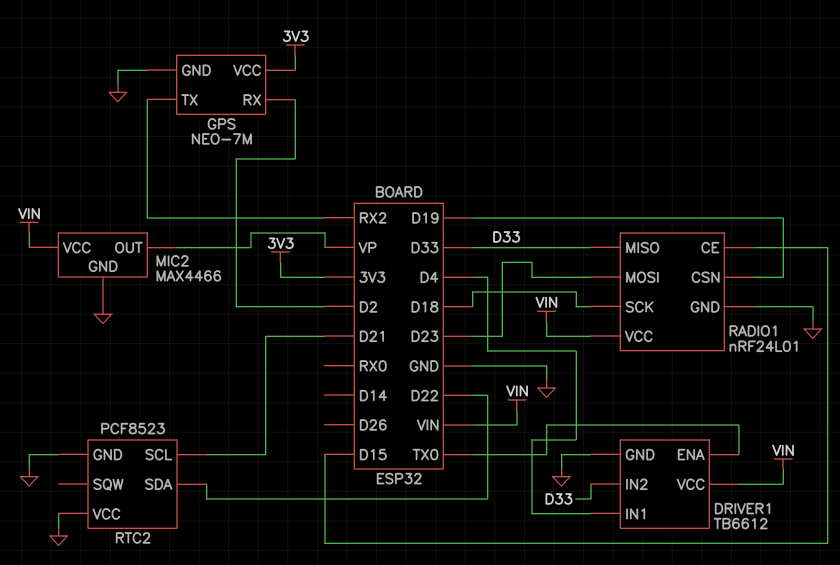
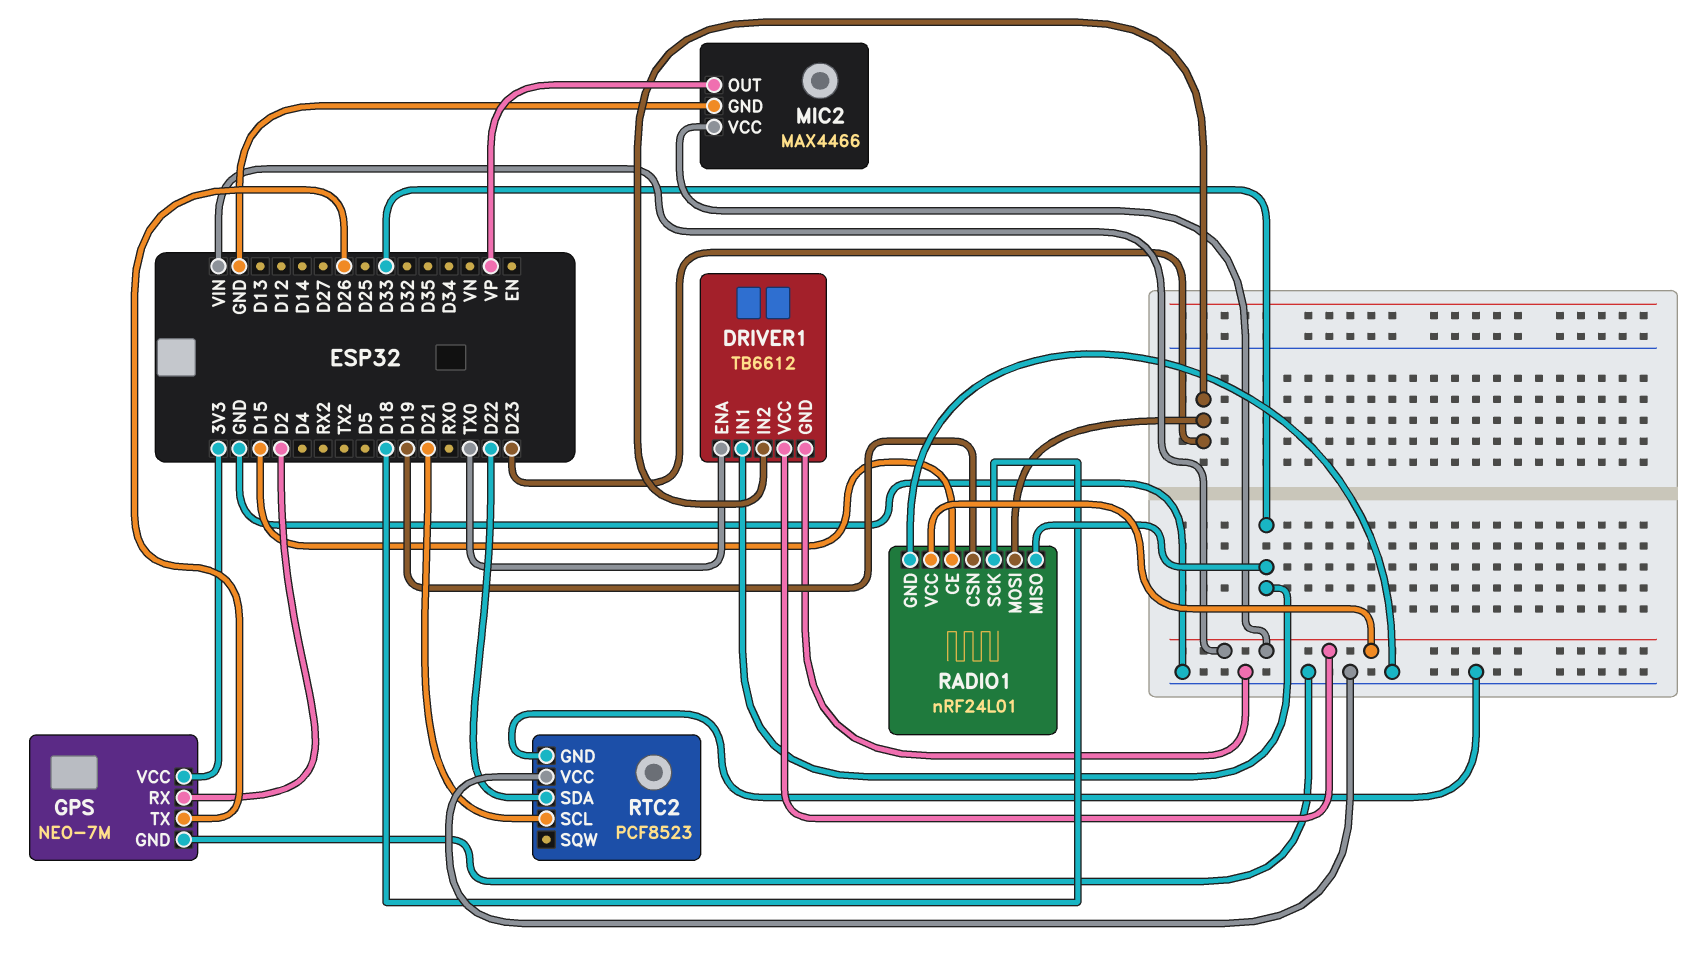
DRIVER1 pin IN1: D4 -> D33
DRIVER1 pin IN2: D33 -> D23
GPS pin TX: RX2 -> D26

